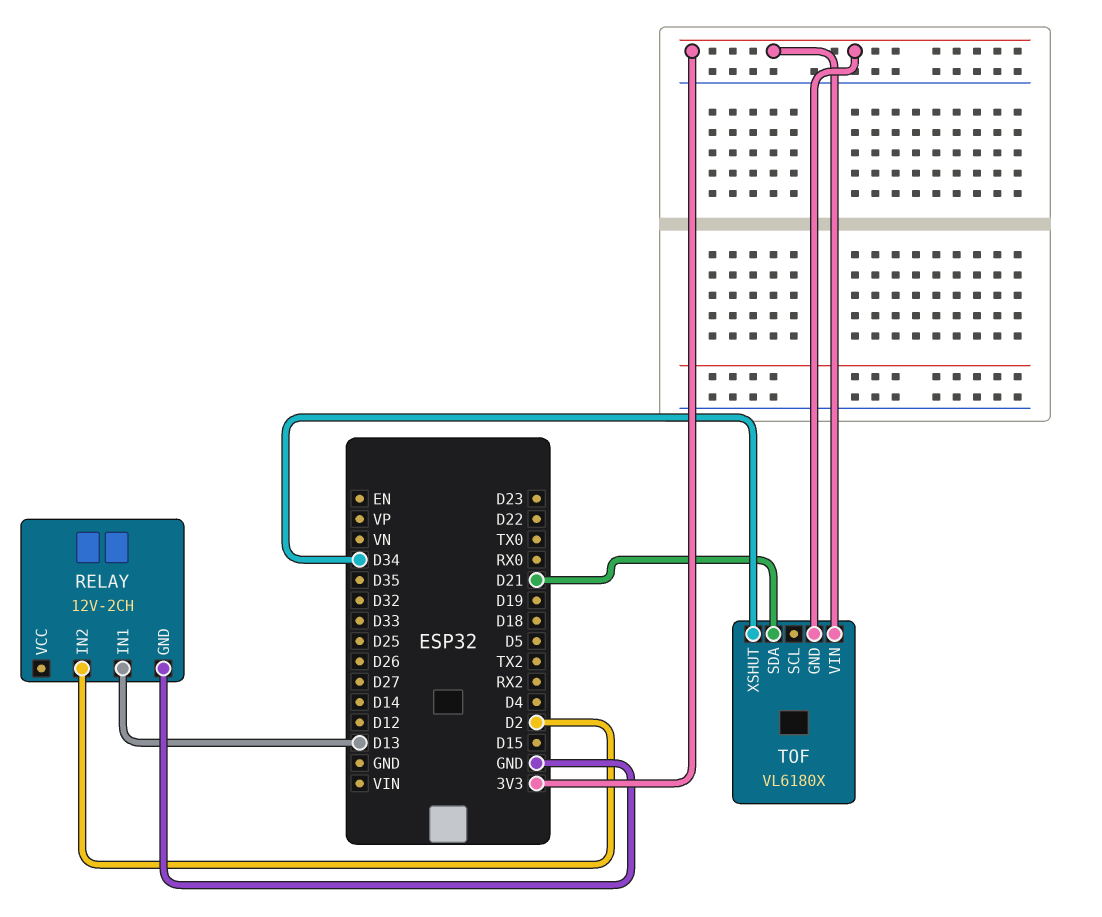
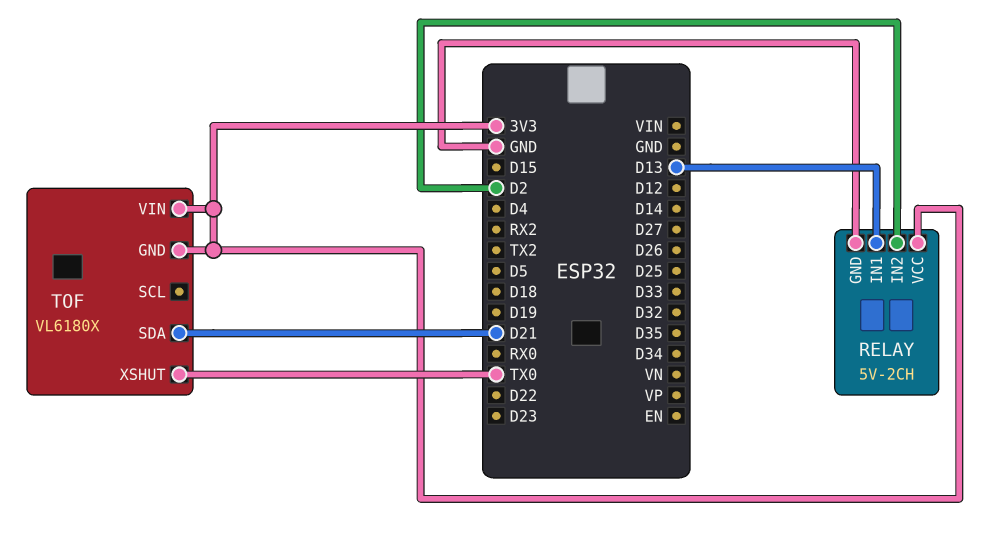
RELAY: 12V-2CH -> 5V-2CH
RELAY pin VCC: none -> 3V3
TOF pin XSHUT: D34 -> TX0

